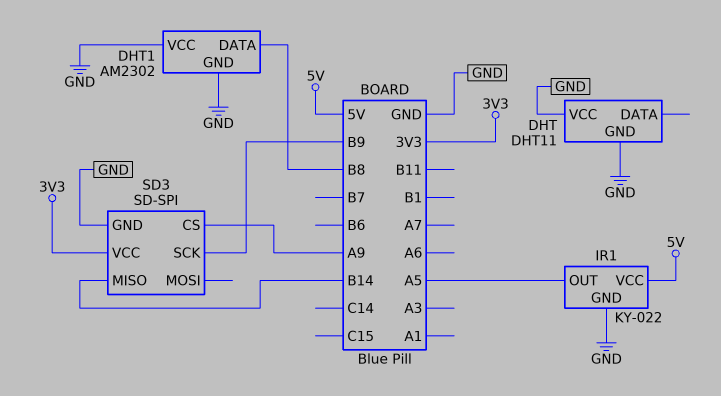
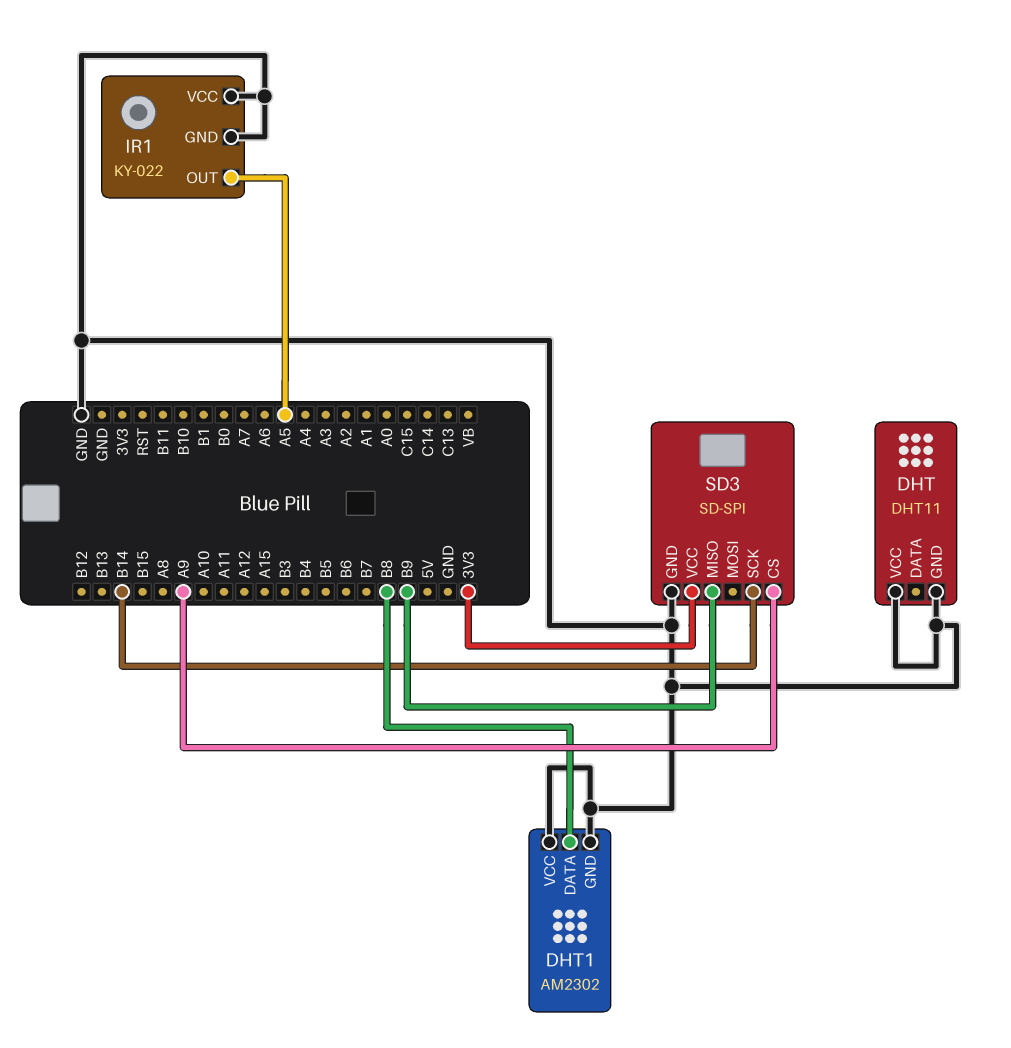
IR1 pin VCC: 5V -> GND
SD3 pin MISO: B14 -> B9
SD3 pin SCK: B9 -> B14

